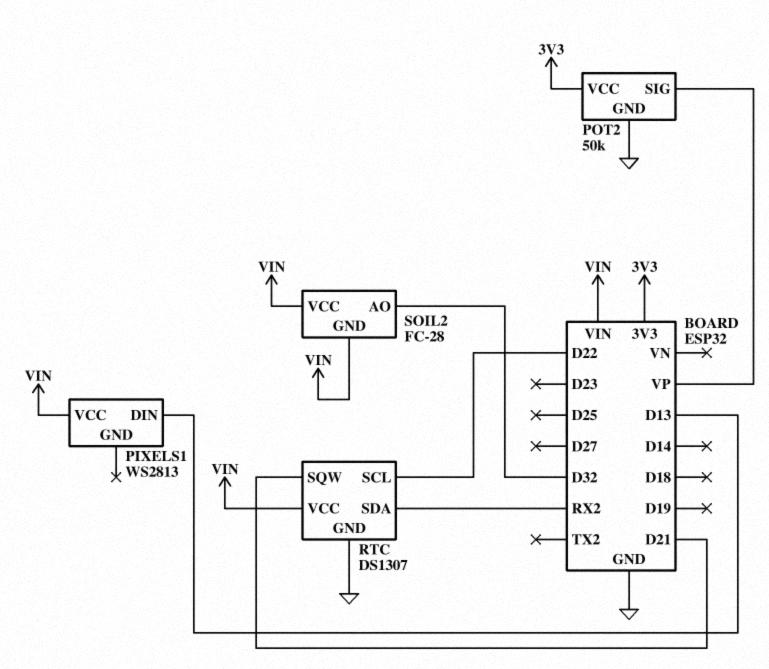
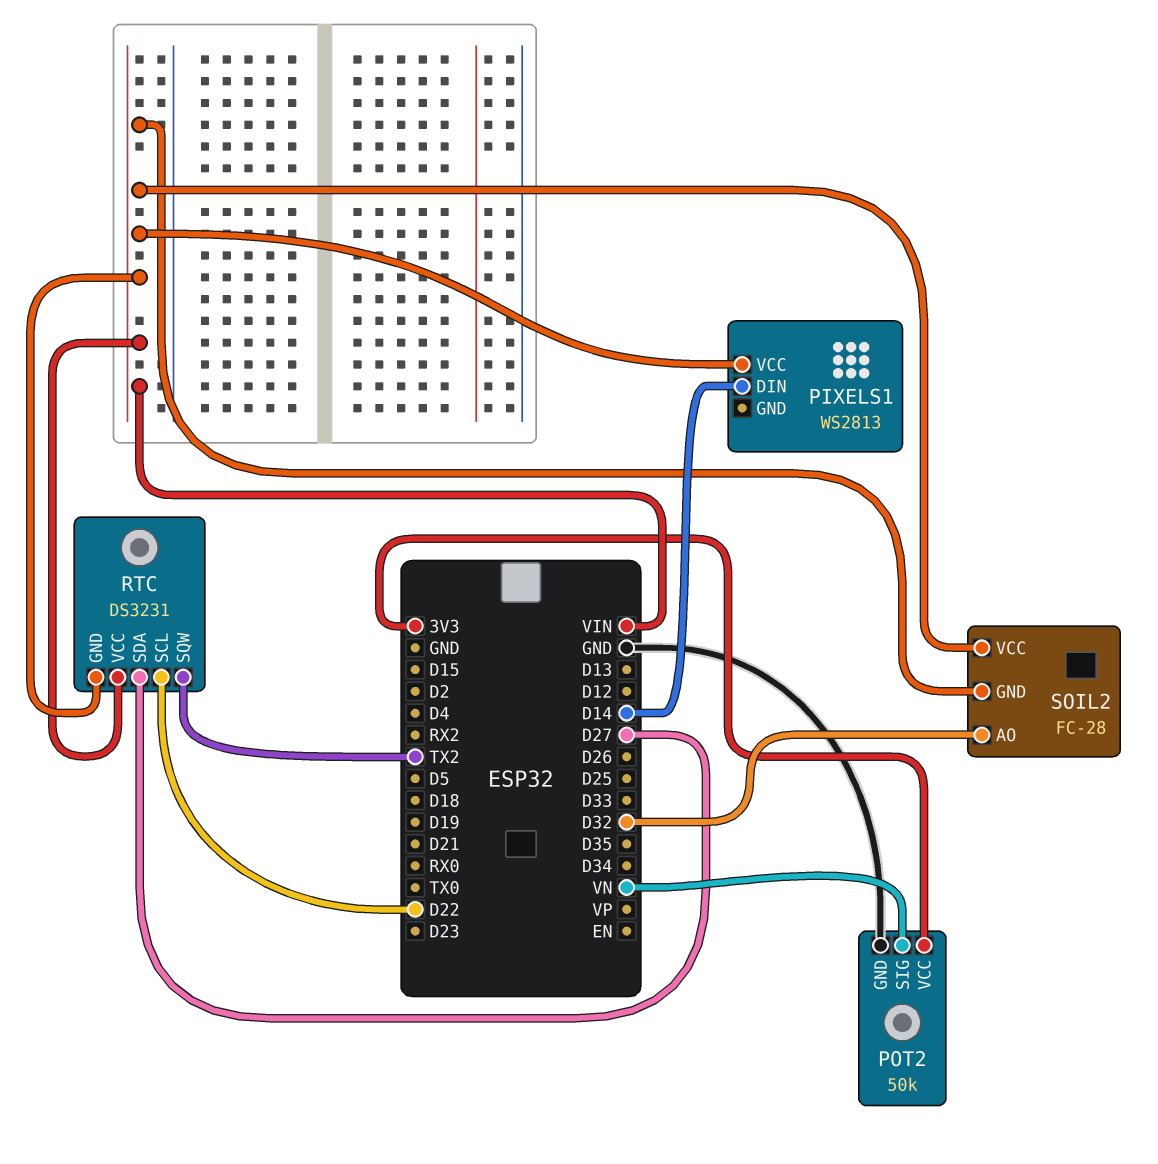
PIXELS1 pin DIN: D13 -> D14
POT2 pin SIG: VP -> VN
RTC: DS1307 -> DS3231
RTC pin GND: GND -> VIN
RTC pin SDA: RX2 -> D27
RTC pin SQW: D21 -> TX2

